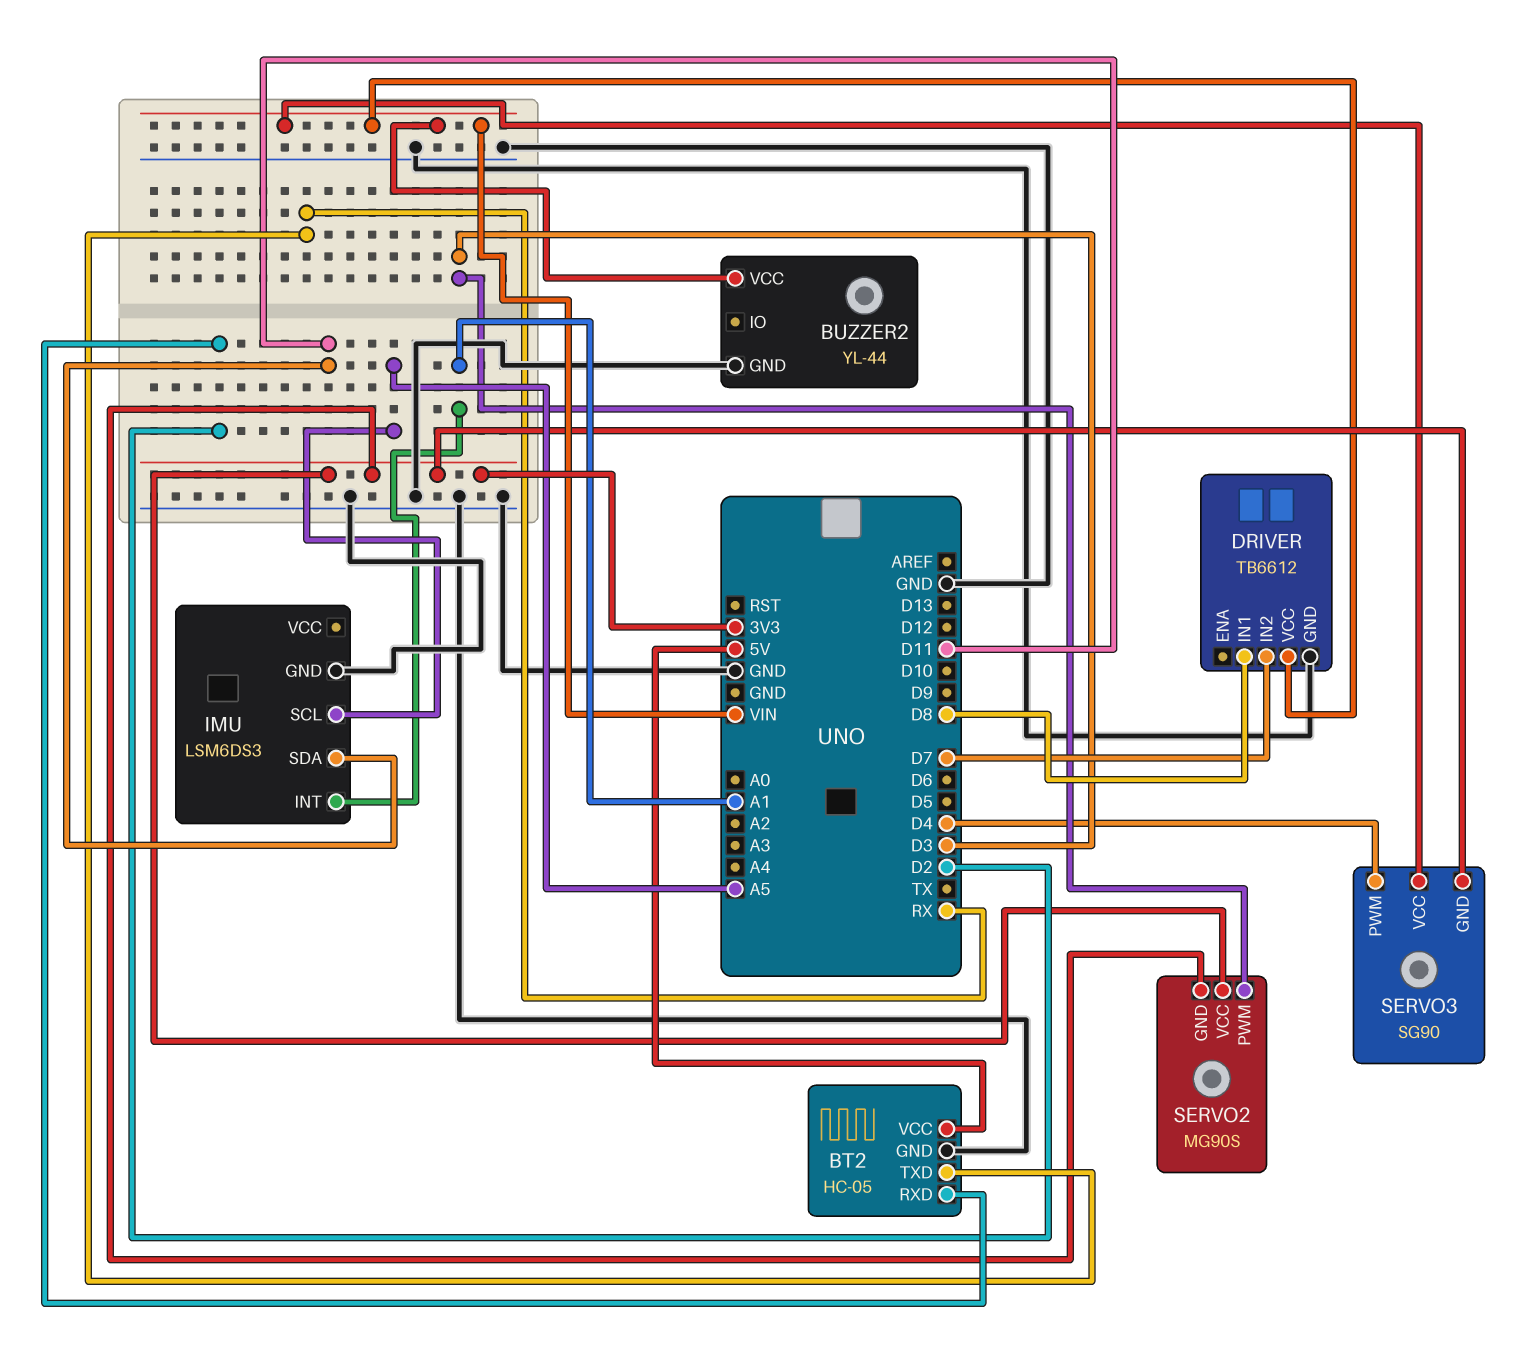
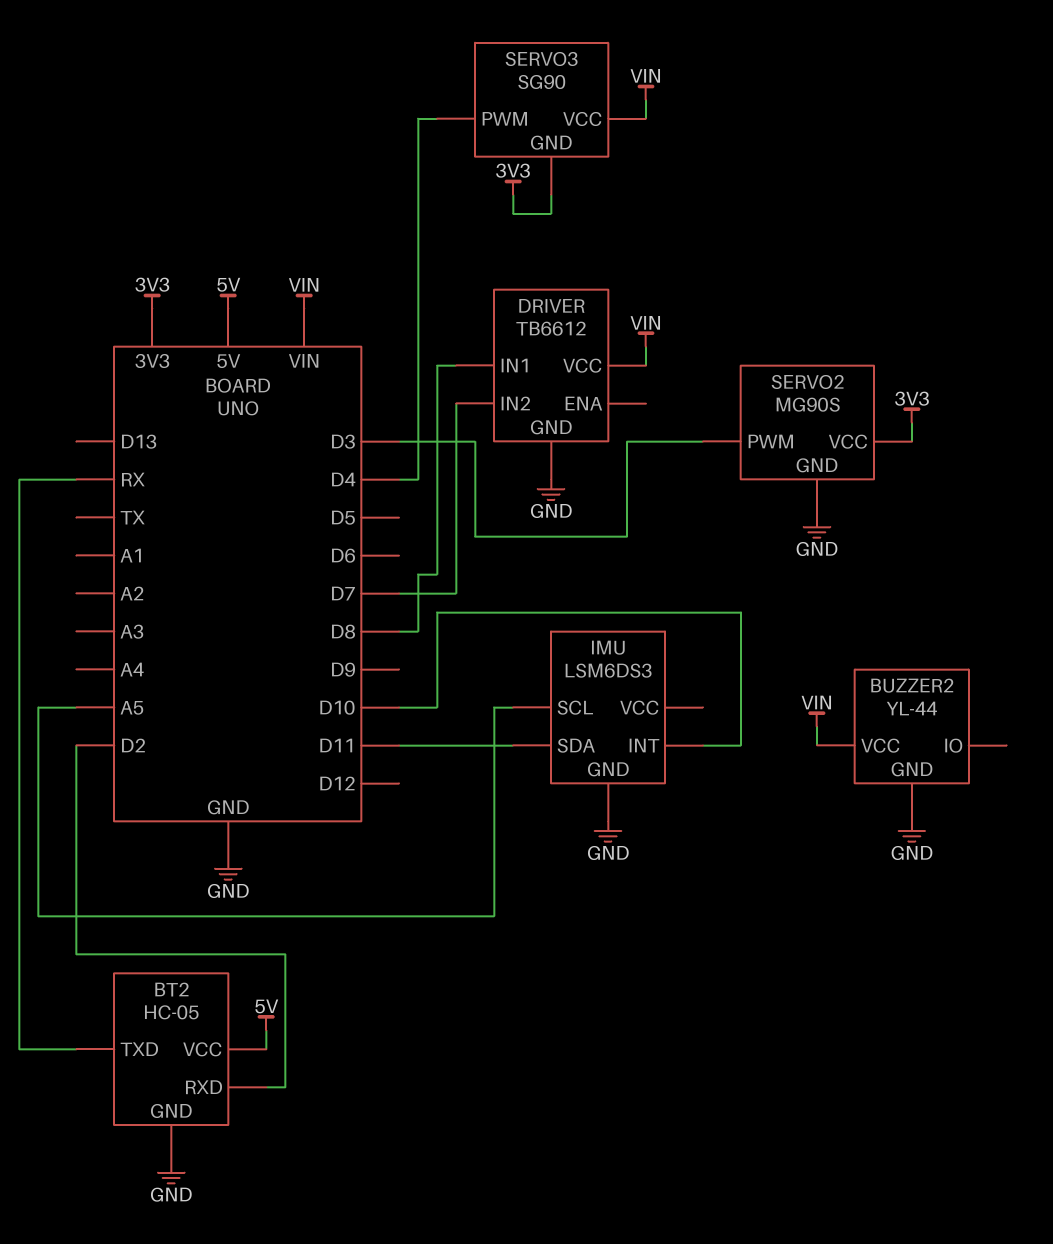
IMU pin INT: A1 -> D10
SERVO2 pin GND: 3V3 -> GND

